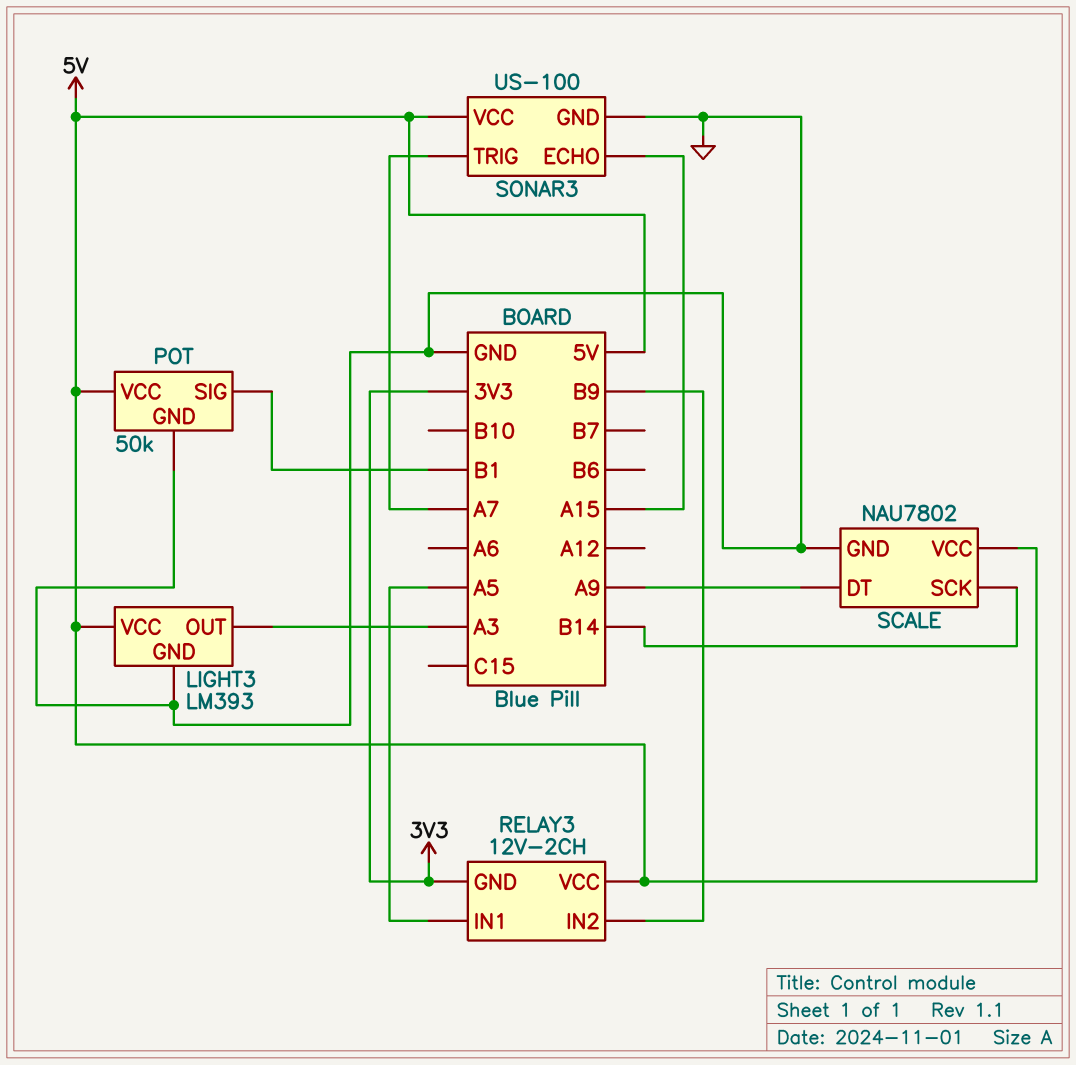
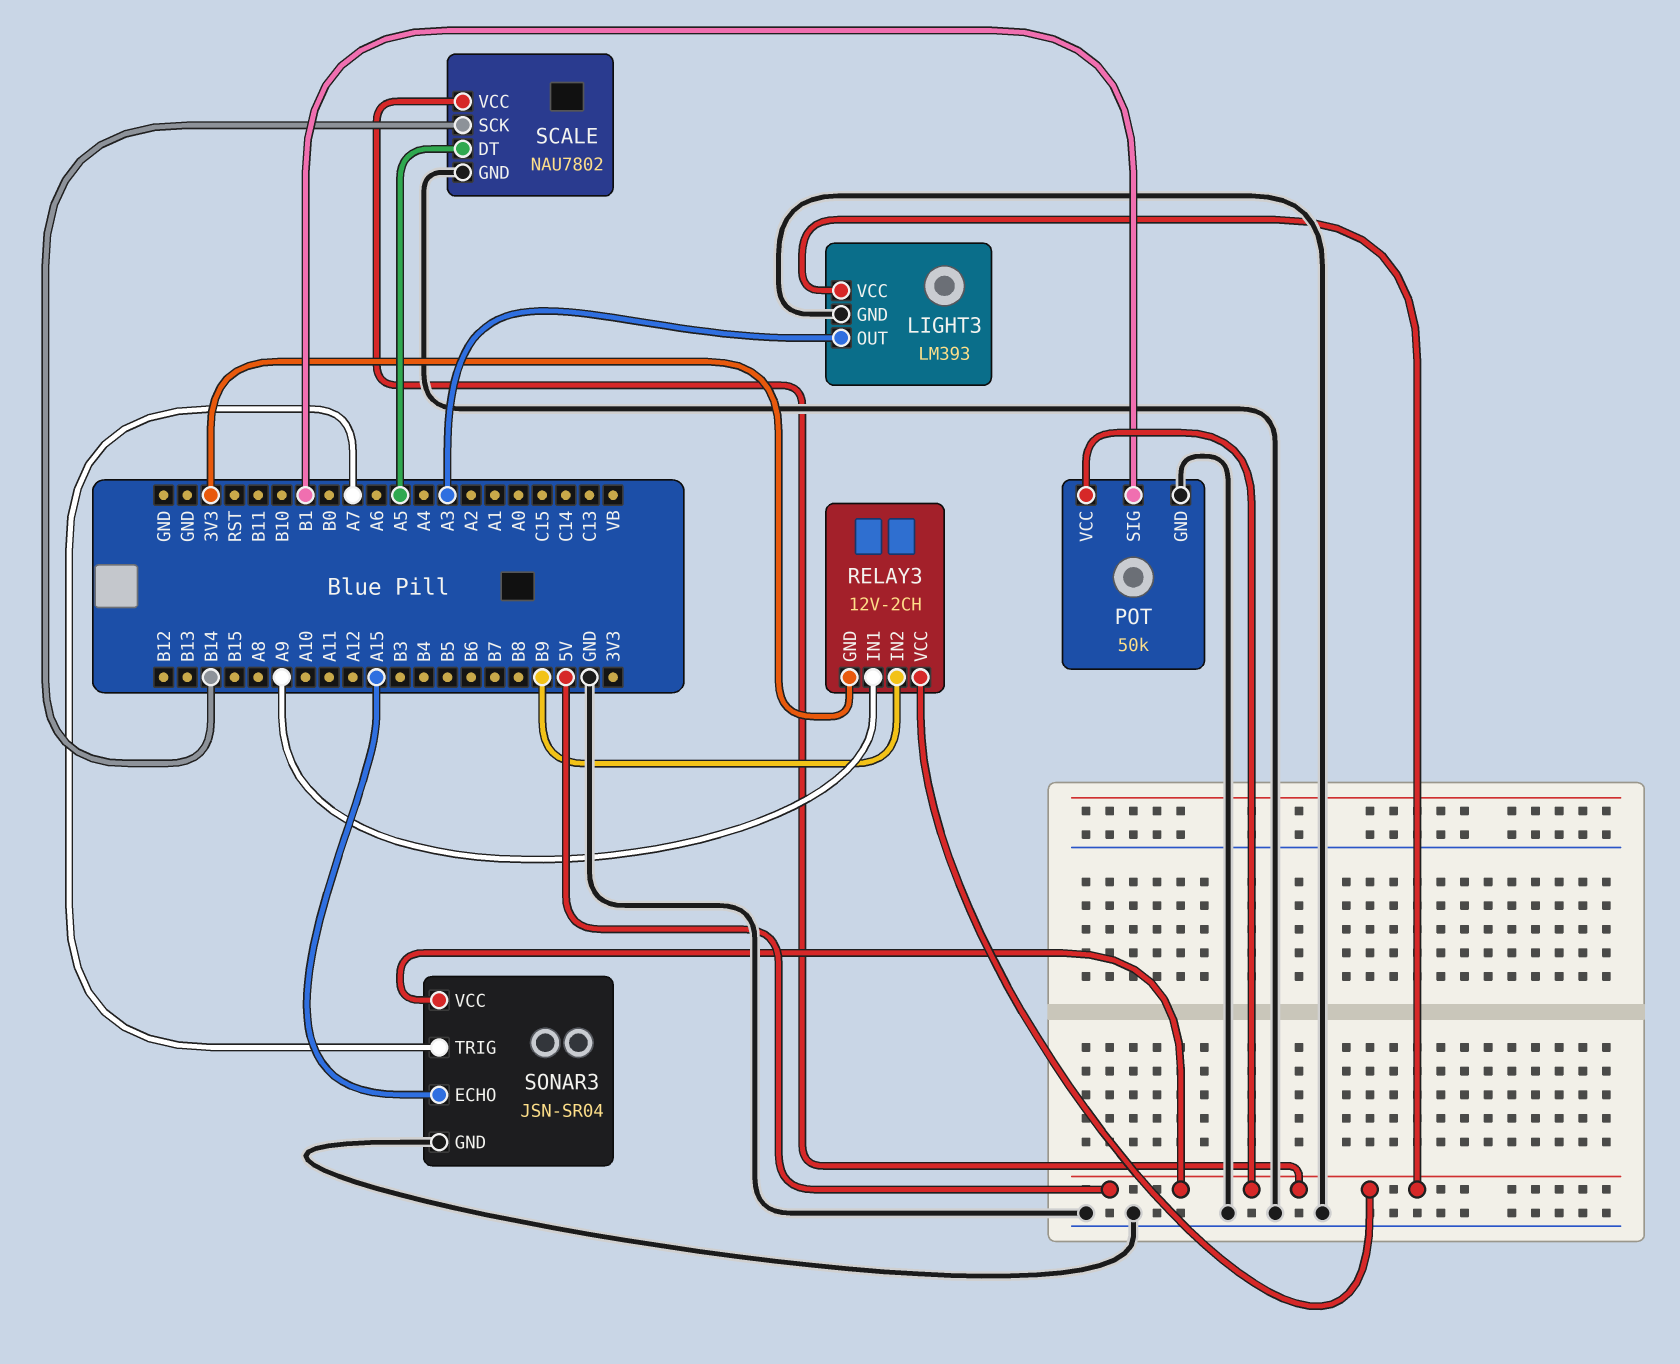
RELAY3 pin IN1: A5 -> A9
SCALE pin DT: A9 -> A5
SONAR3: US-100 -> JSN-SR04

